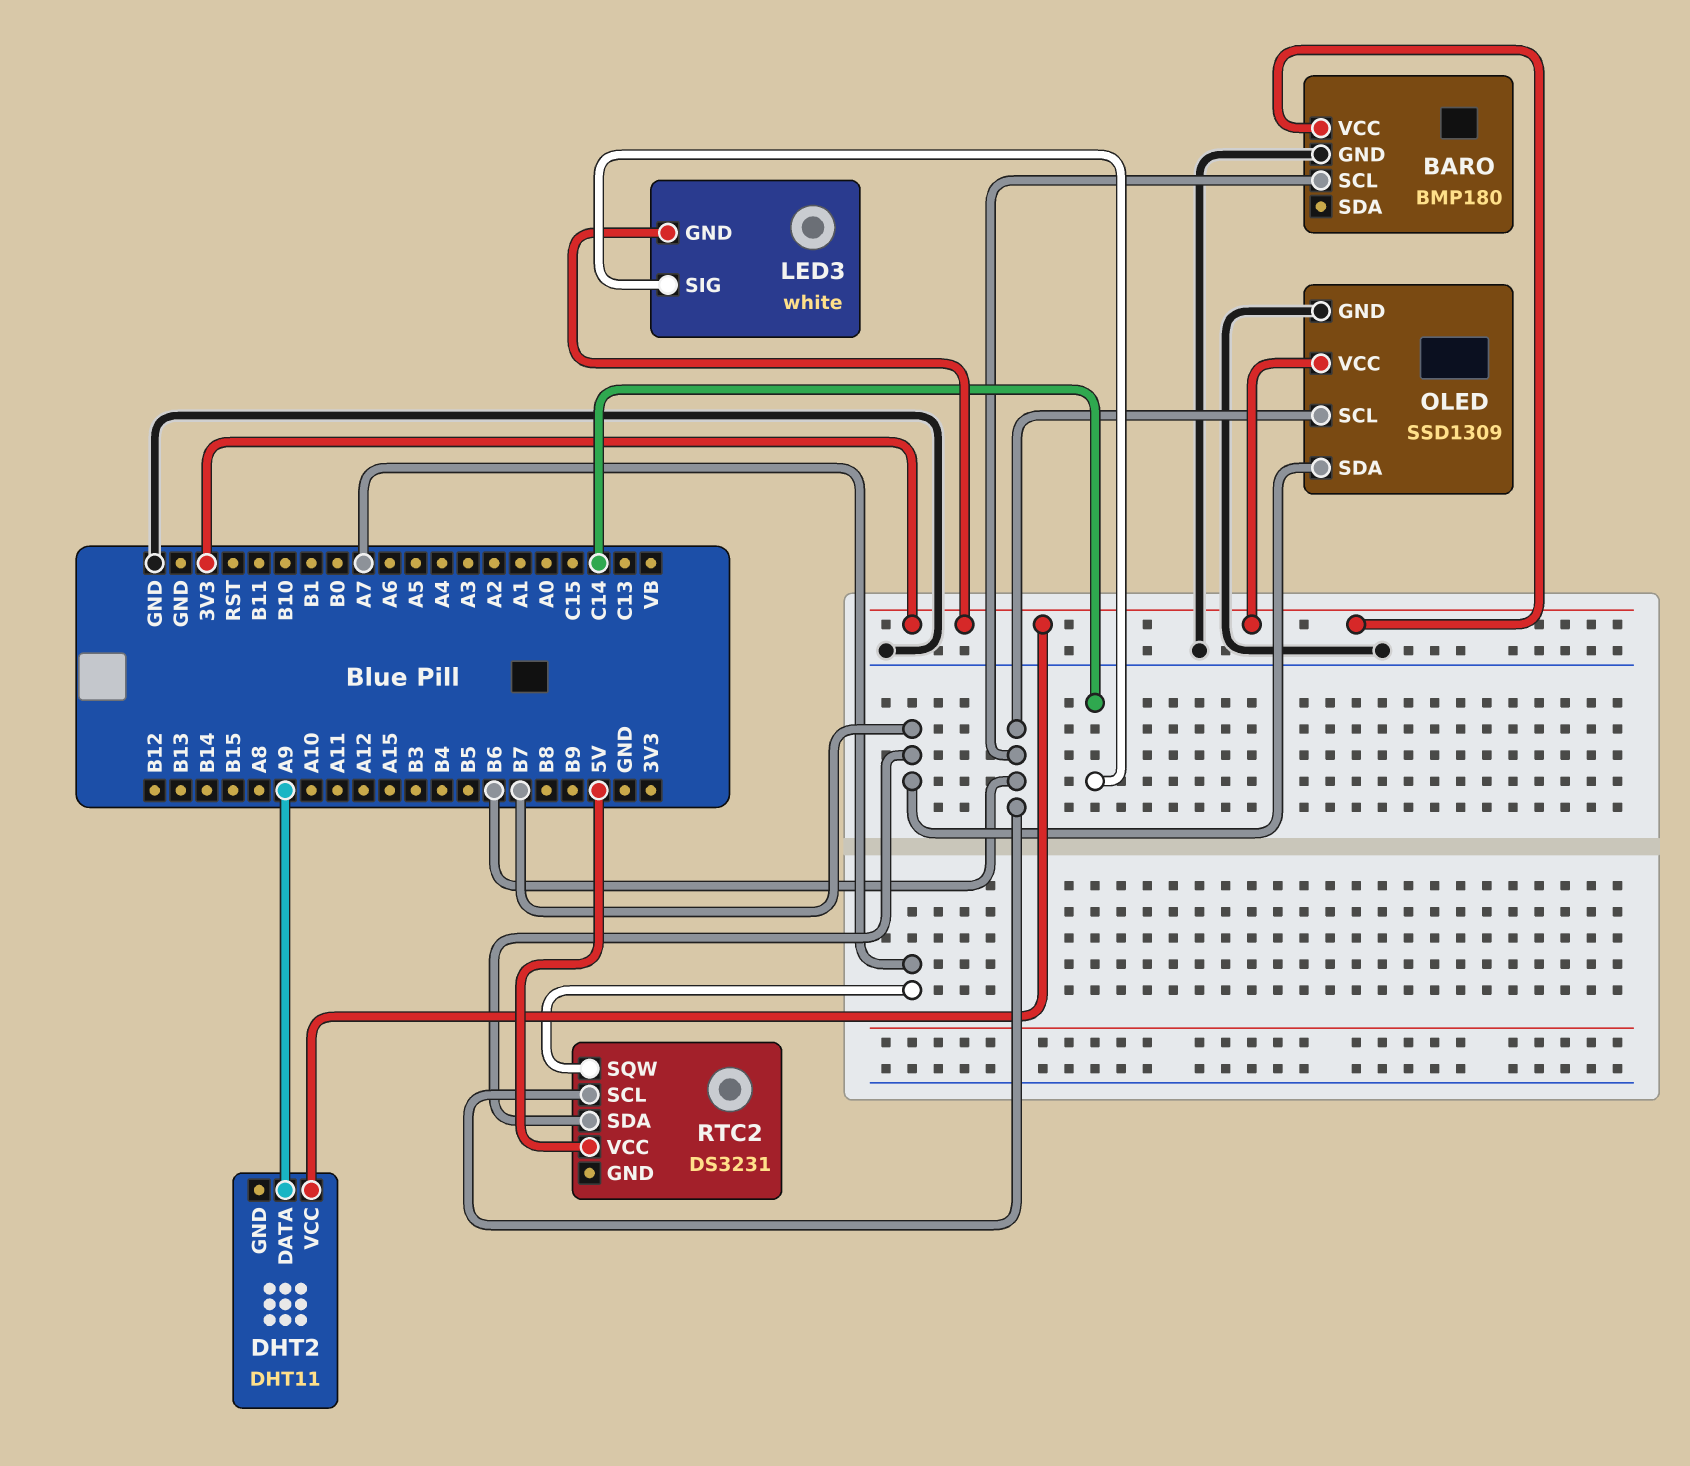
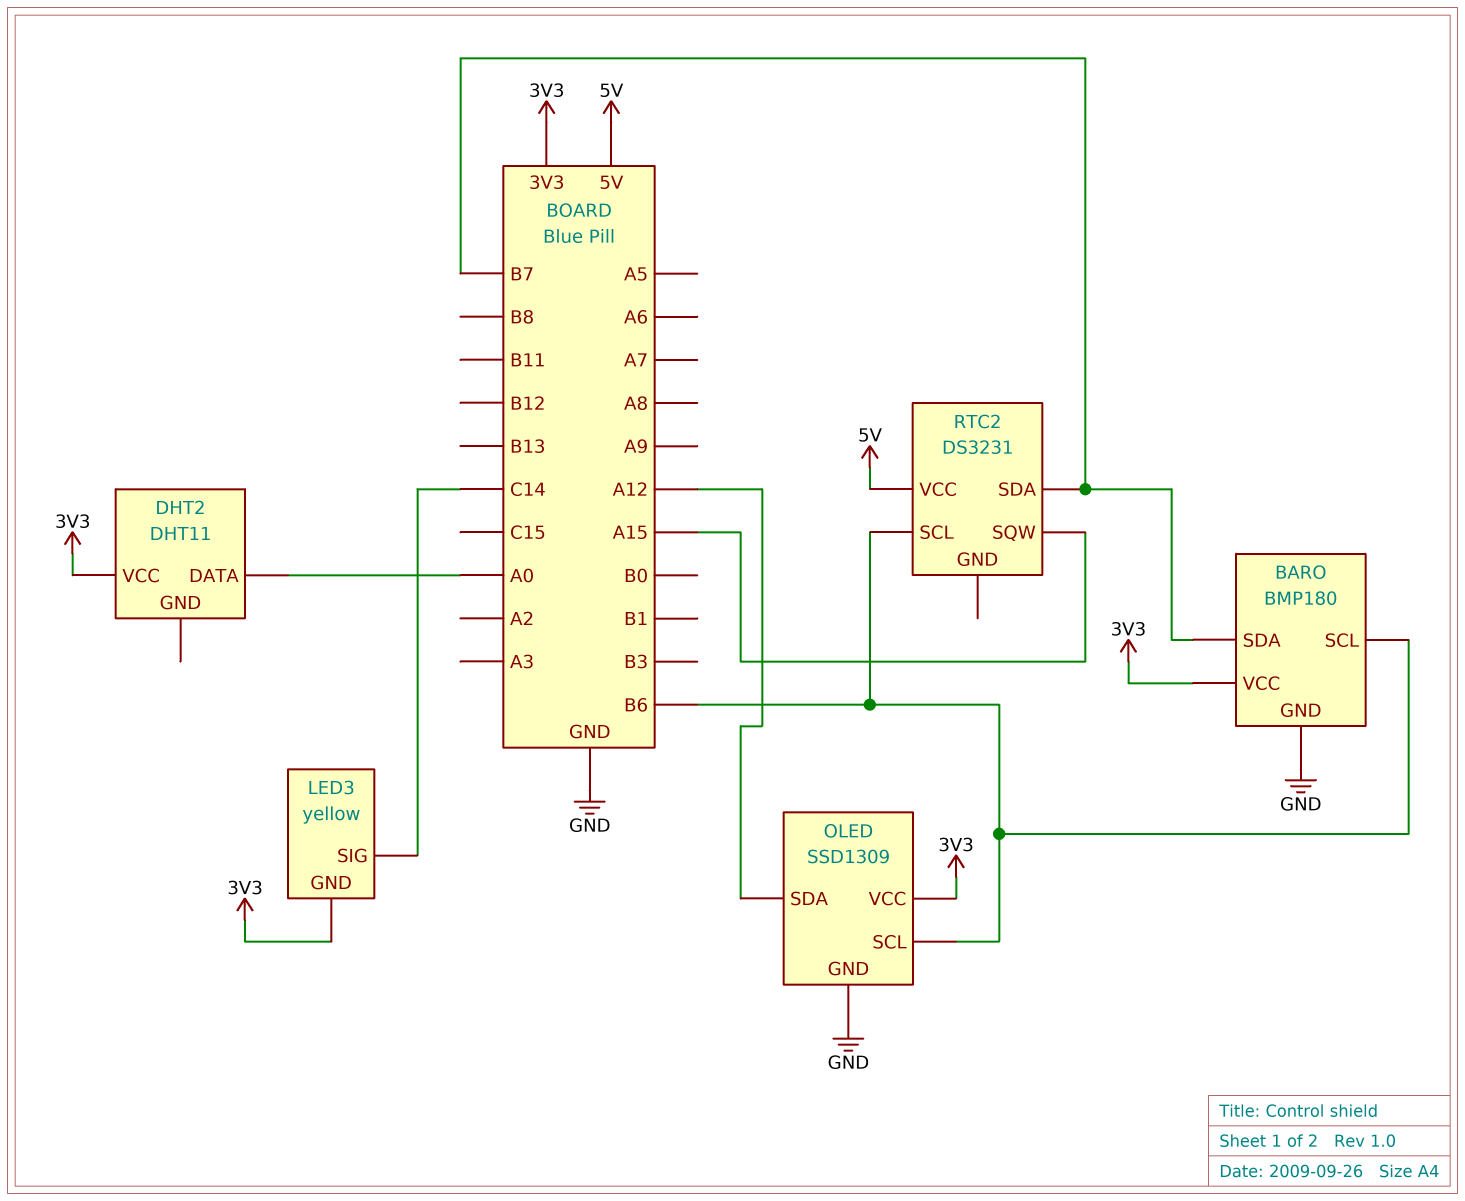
BARO pin SDA: none -> B7
DHT2 pin DATA: A9 -> A0
LED3: white -> yellow
OLED pin SDA: B7 -> A12
RTC2 pin SQW: A7 -> A15

